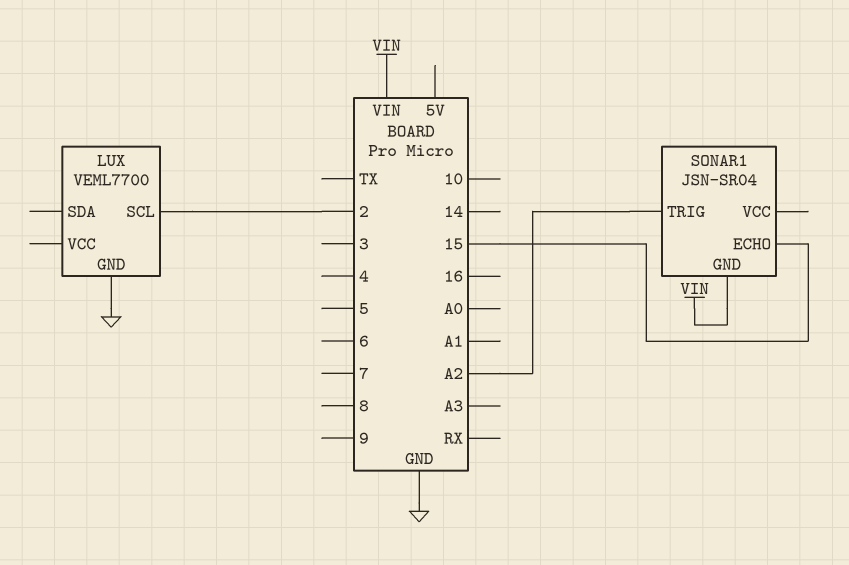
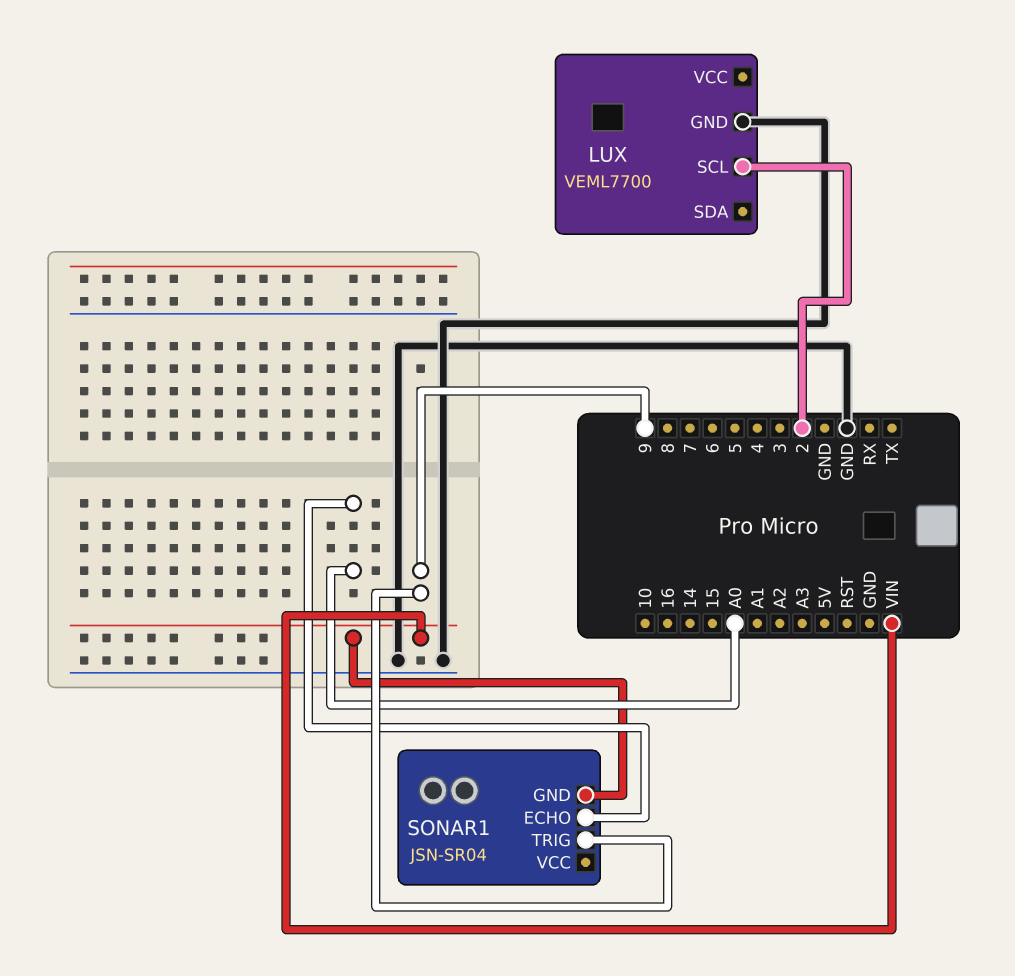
SONAR1 pin ECHO: 15 -> A0
SONAR1 pin TRIG: A2 -> 9

